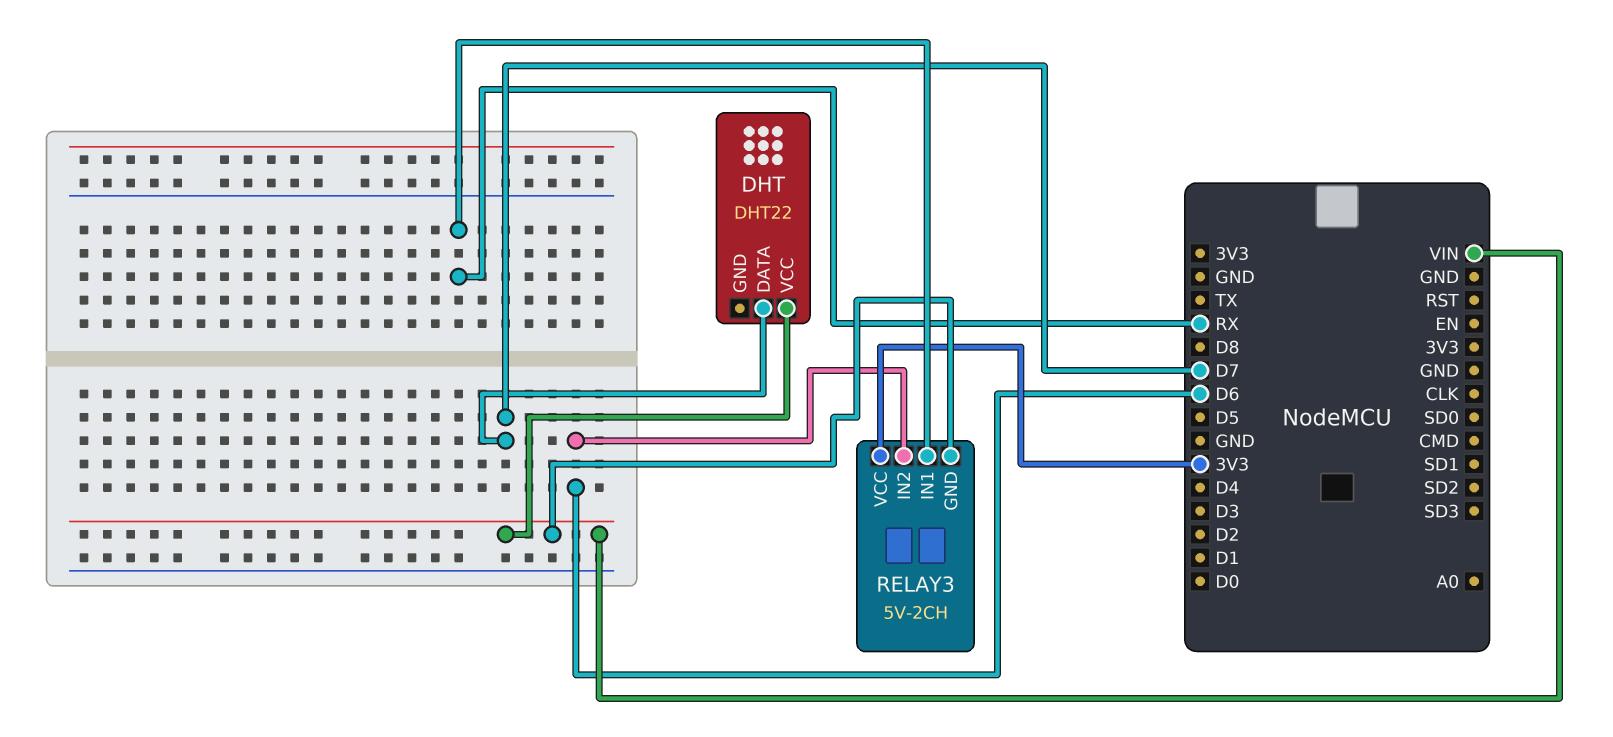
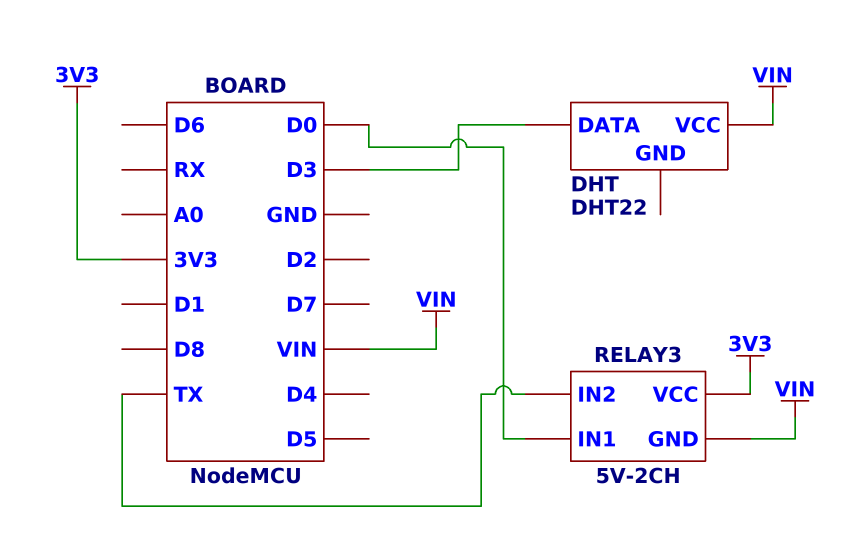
DHT pin DATA: D7 -> D3
RELAY3 pin IN1: RX -> D0
RELAY3 pin IN2: D6 -> TX

